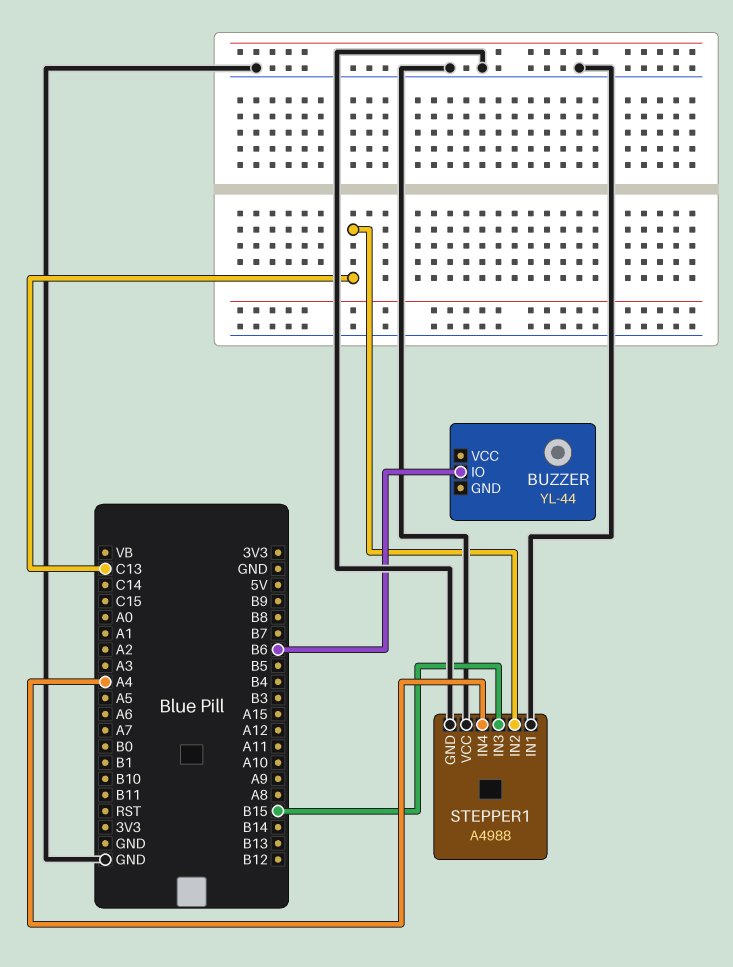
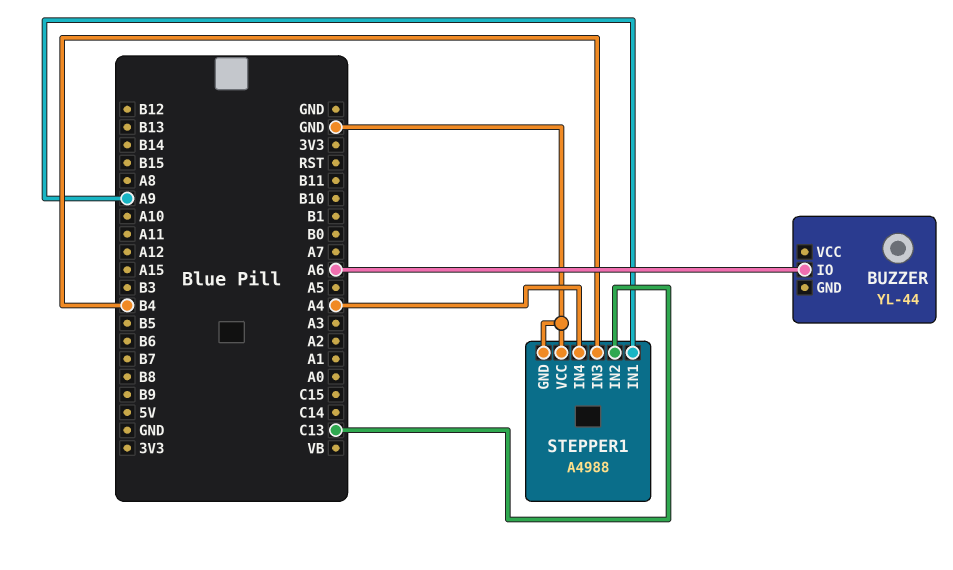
BUZZER pin IO: B6 -> A6
STEPPER1 pin IN1: GND -> A9
STEPPER1 pin IN3: B15 -> B4

